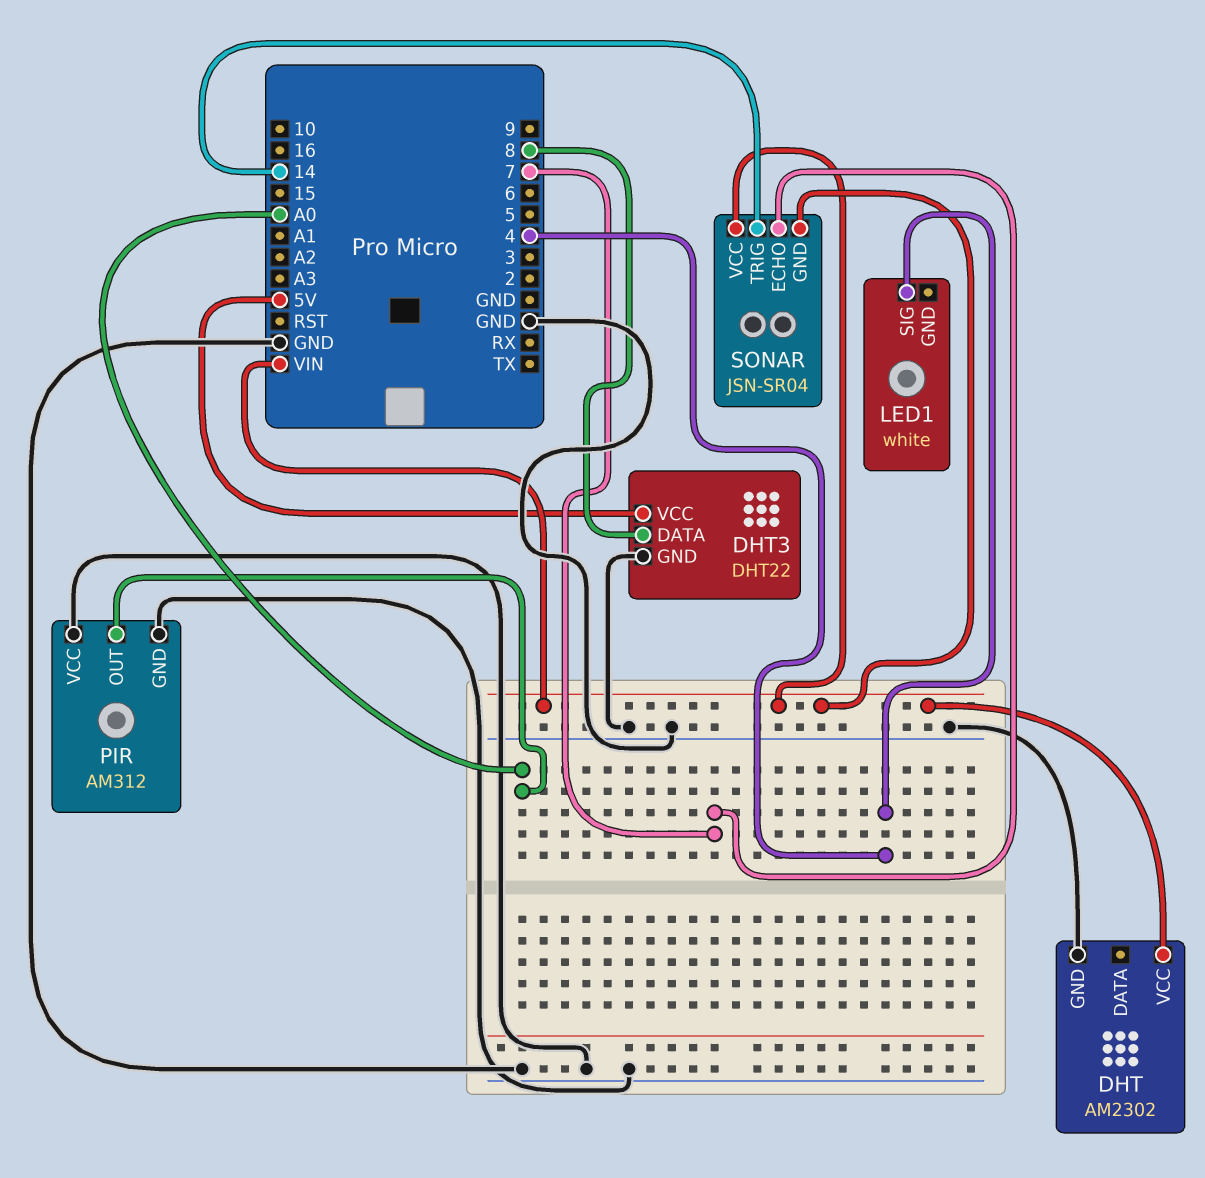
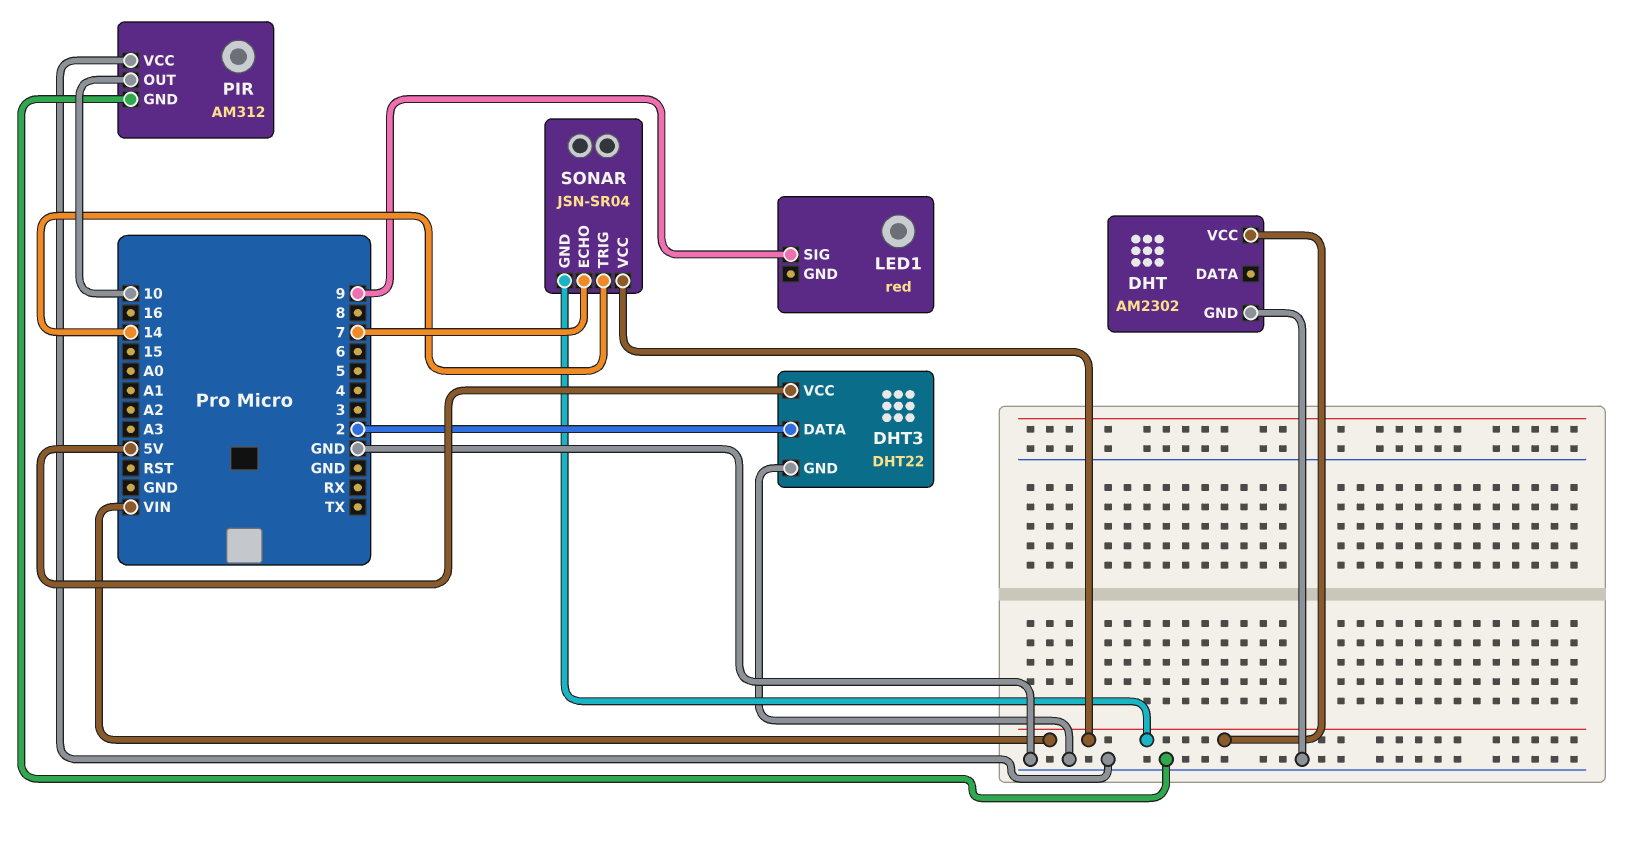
DHT3 pin DATA: 8 -> 2
LED1: white -> red
LED1 pin SIG: 4 -> 9
PIR pin OUT: A0 -> 10

